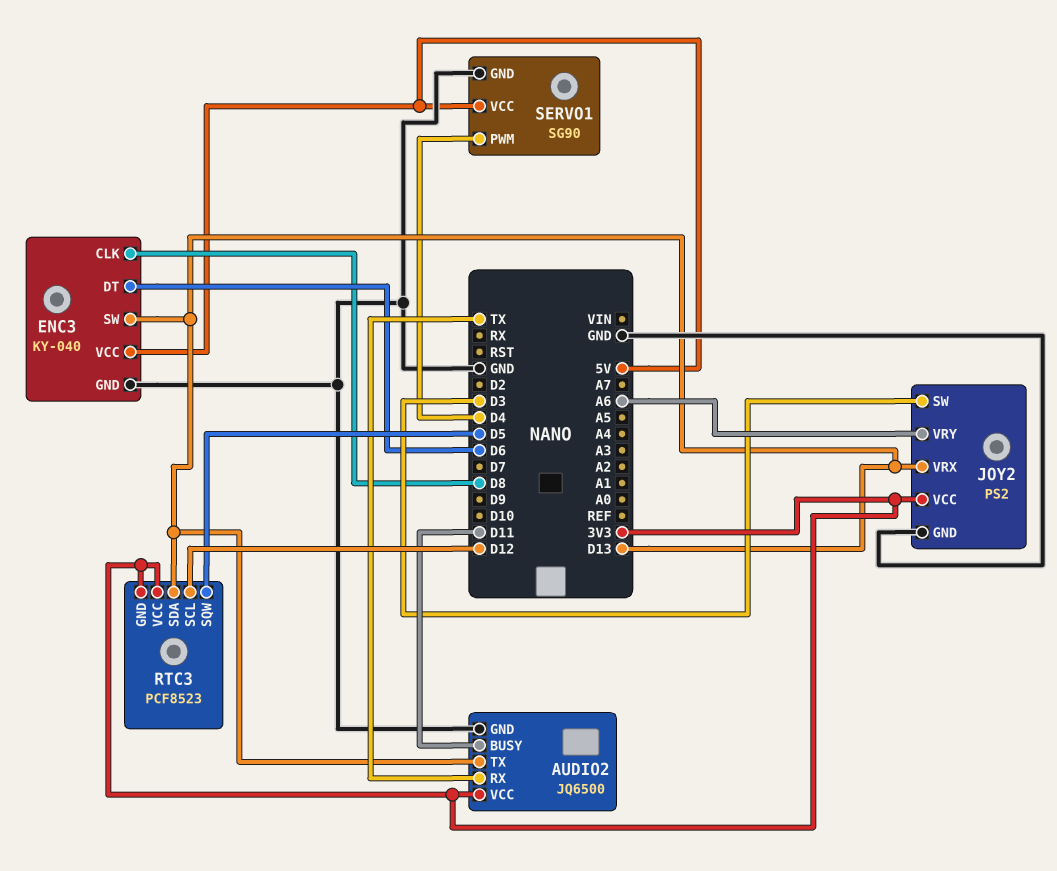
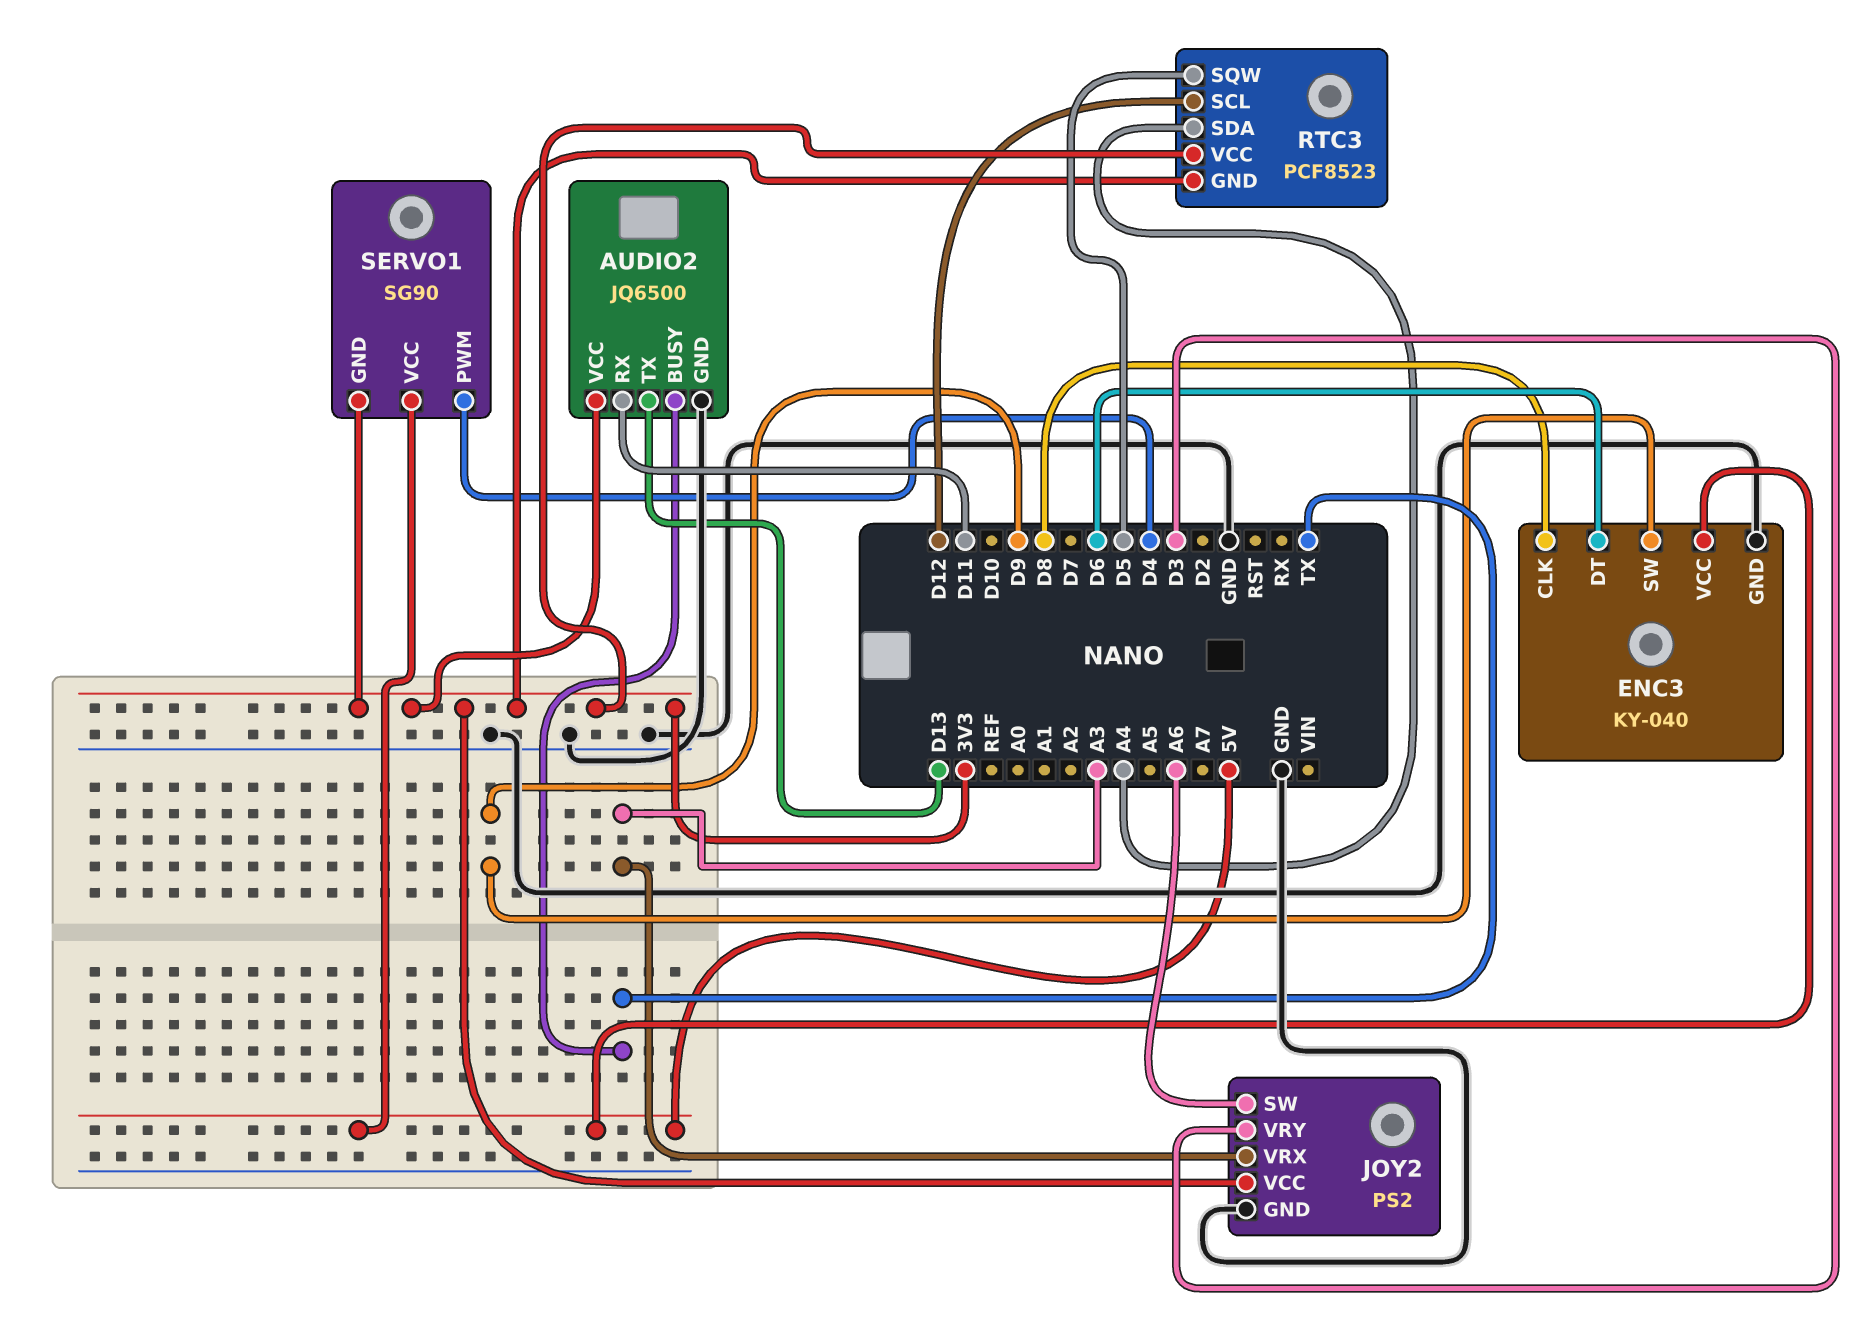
AUDIO2 pin BUSY: D11 -> TX
AUDIO2 pin RX: TX -> D11
ENC3 pin SW: D13 -> D9
JOY2 pin SW: D3 -> A6
JOY2 pin VRX: D13 -> A3
JOY2 pin VRY: A6 -> D3
RTC3 pin SDA: D13 -> A4
SERVO1 pin GND: GND -> 3V3

